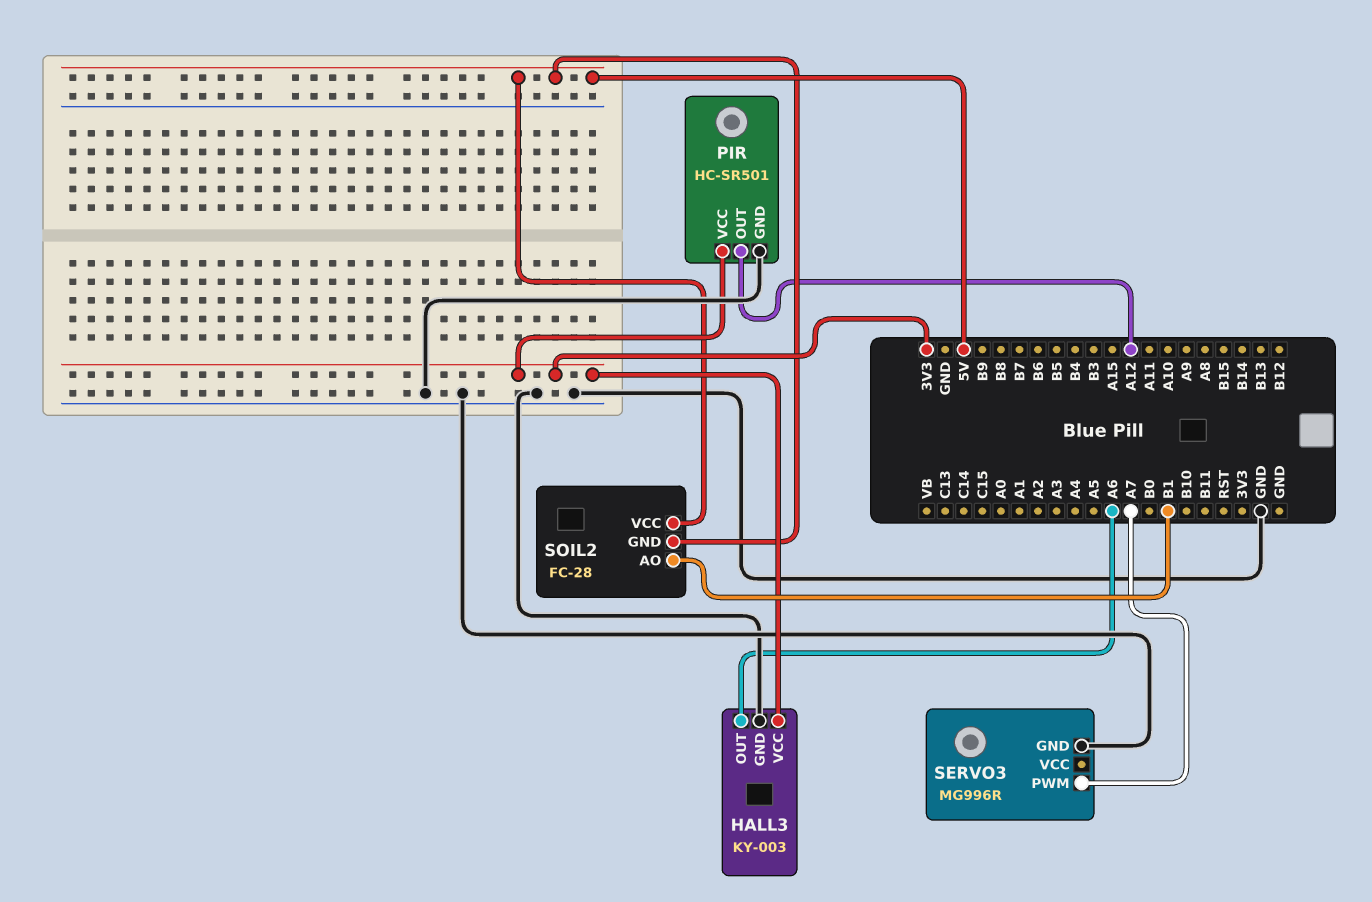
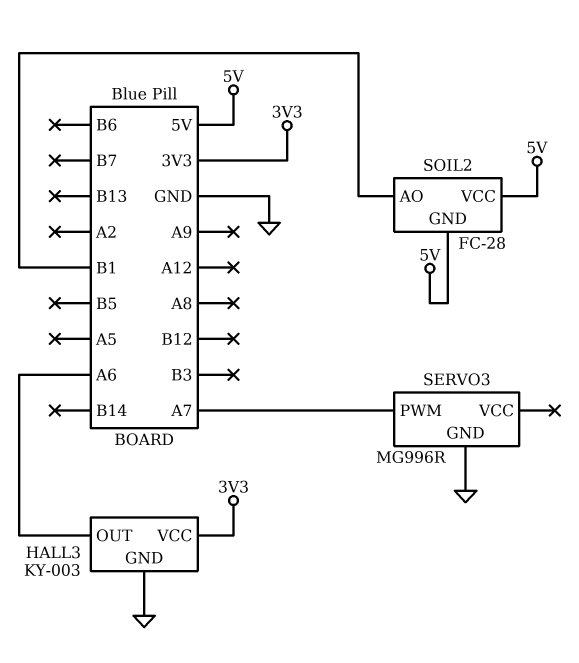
PIR: HC-SR501 -> none
PIR pin GND: GND -> none
PIR pin OUT: A12 -> none
PIR pin VCC: 3V3 -> none

